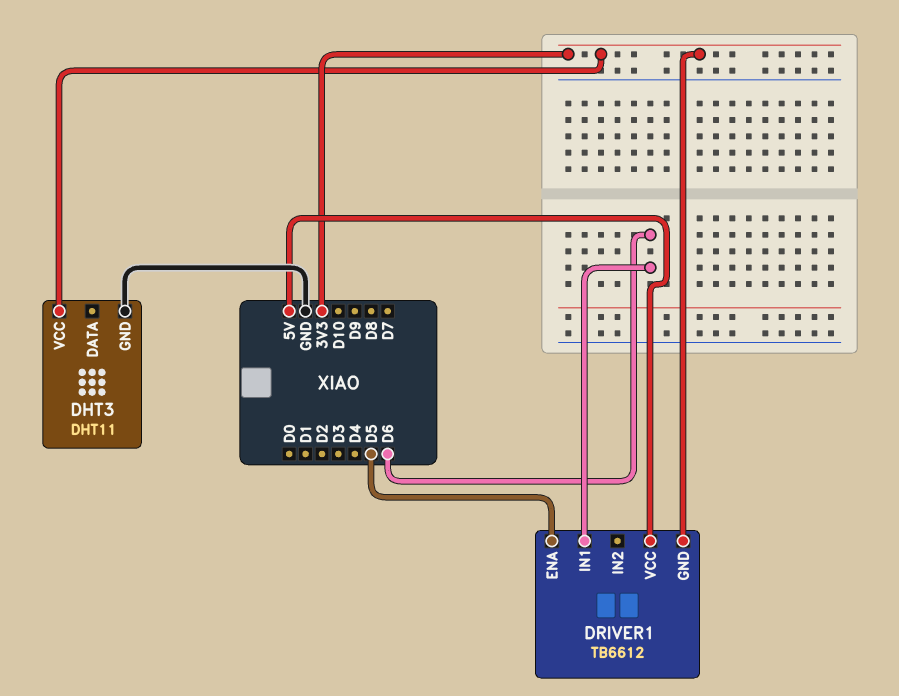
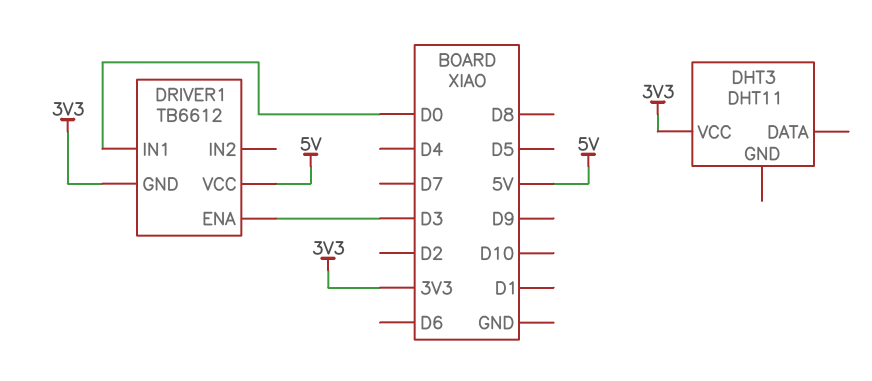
DHT3 pin GND: GND -> none
DRIVER1 pin ENA: D5 -> D3
DRIVER1 pin IN1: D6 -> D0

